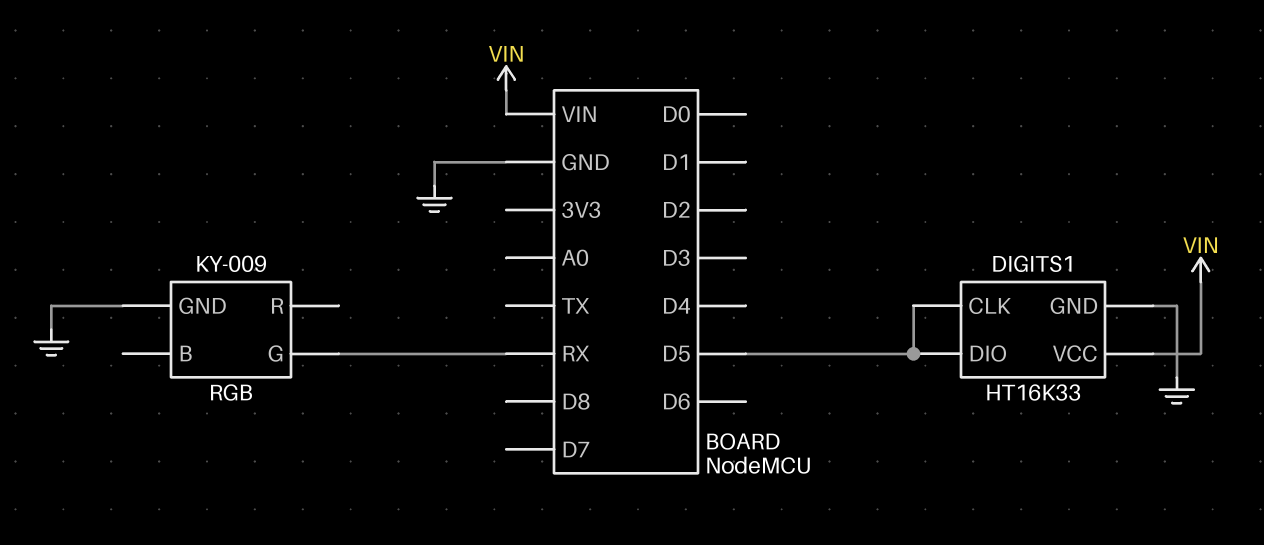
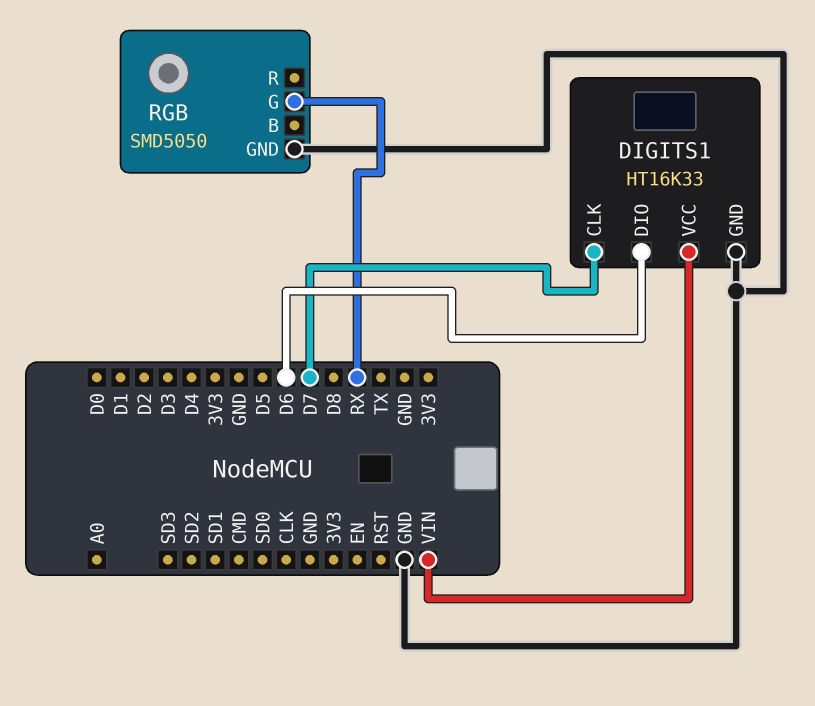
DIGITS1 pin CLK: D5 -> D7
DIGITS1 pin DIO: D5 -> D6
RGB: KY-009 -> SMD5050

